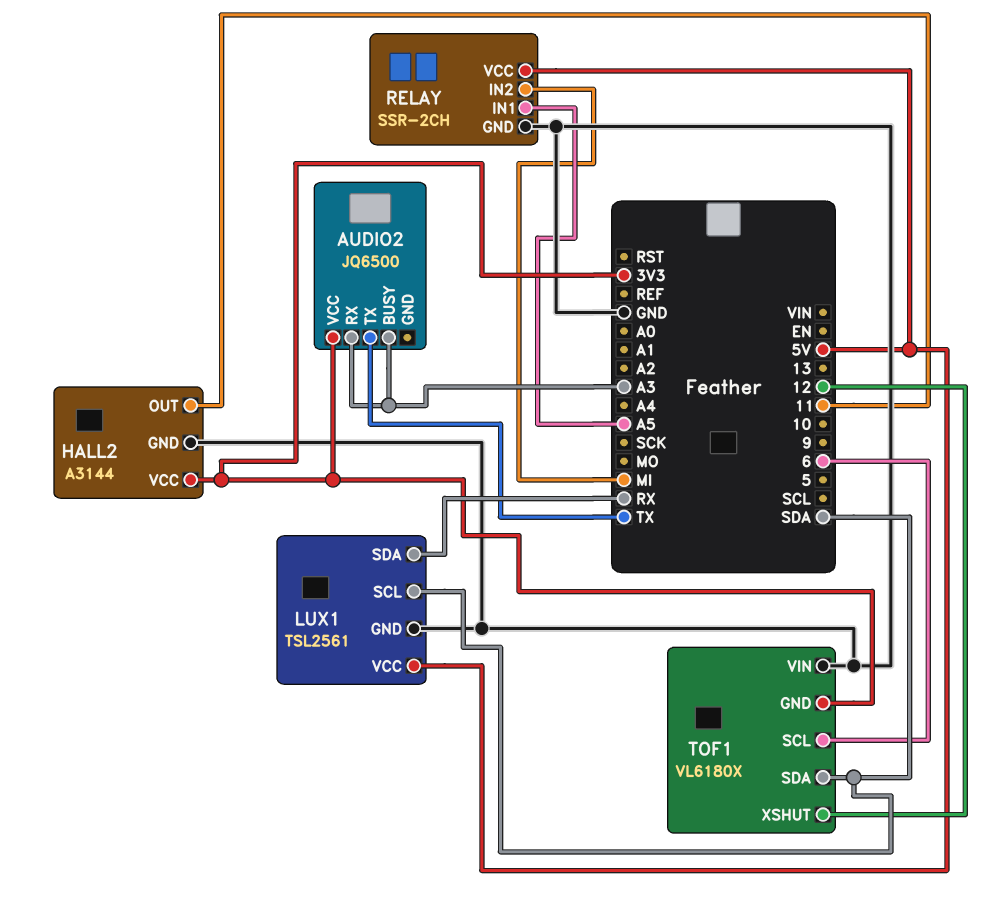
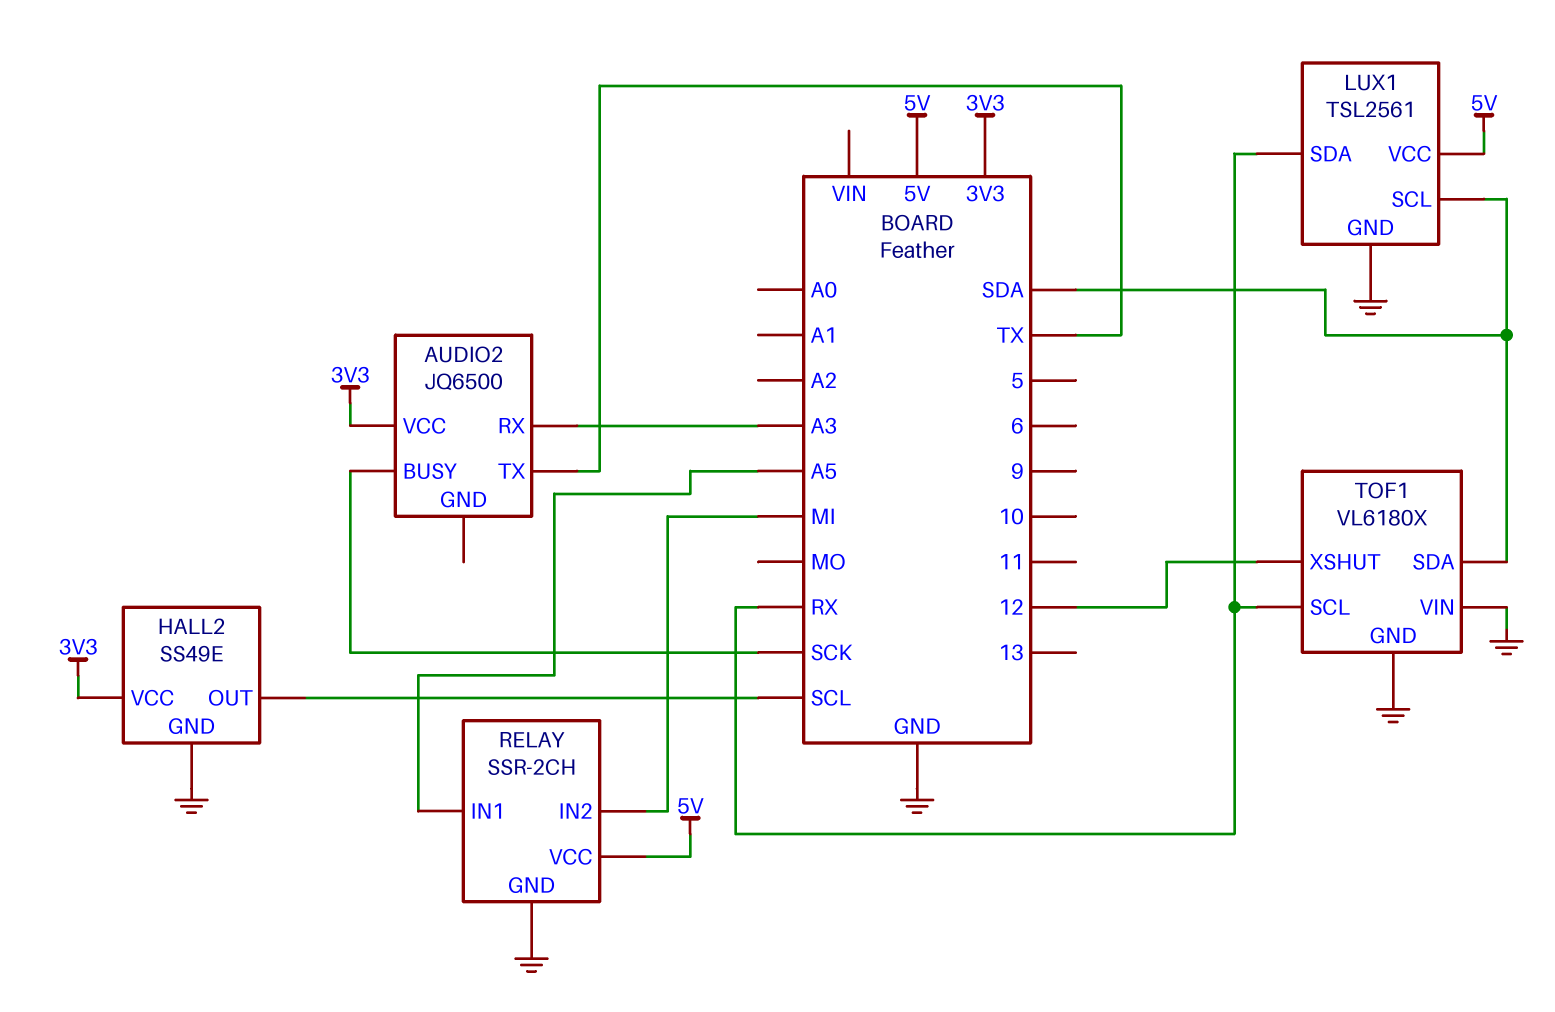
AUDIO2 pin BUSY: A3 -> SCK
HALL2: A3144 -> SS49E
HALL2 pin OUT: 11 -> SCL
TOF1 pin GND: 3V3 -> GND
TOF1 pin SCL: 6 -> RX

